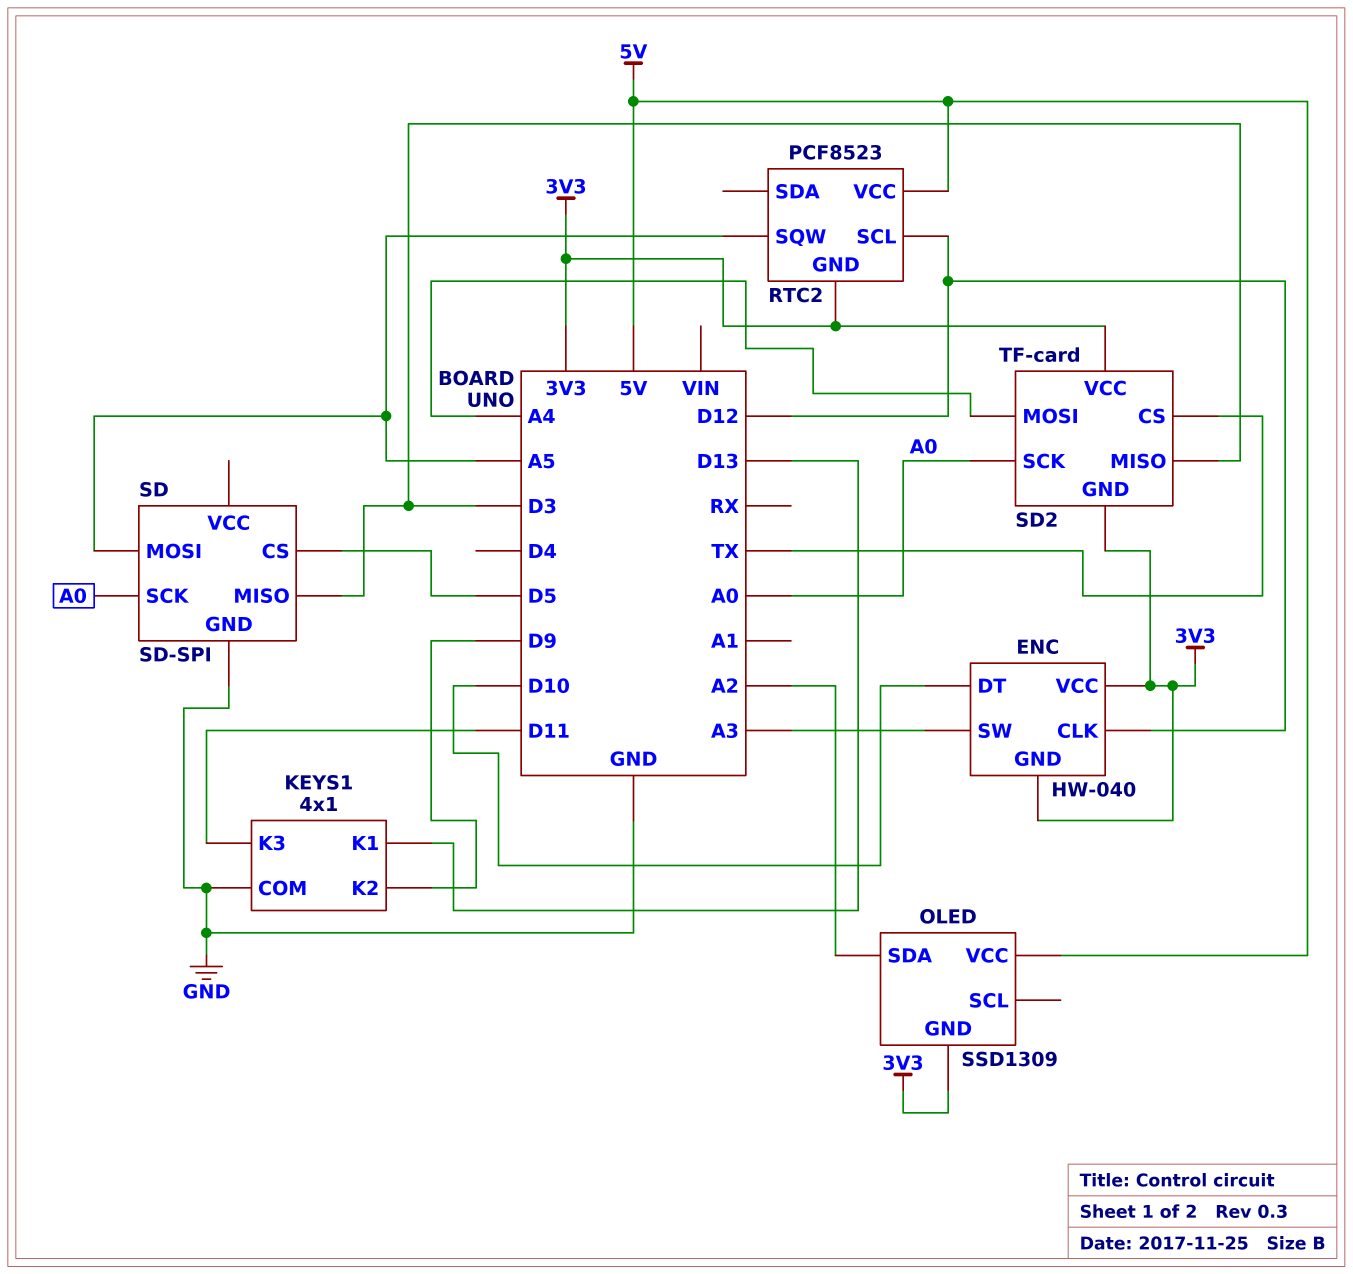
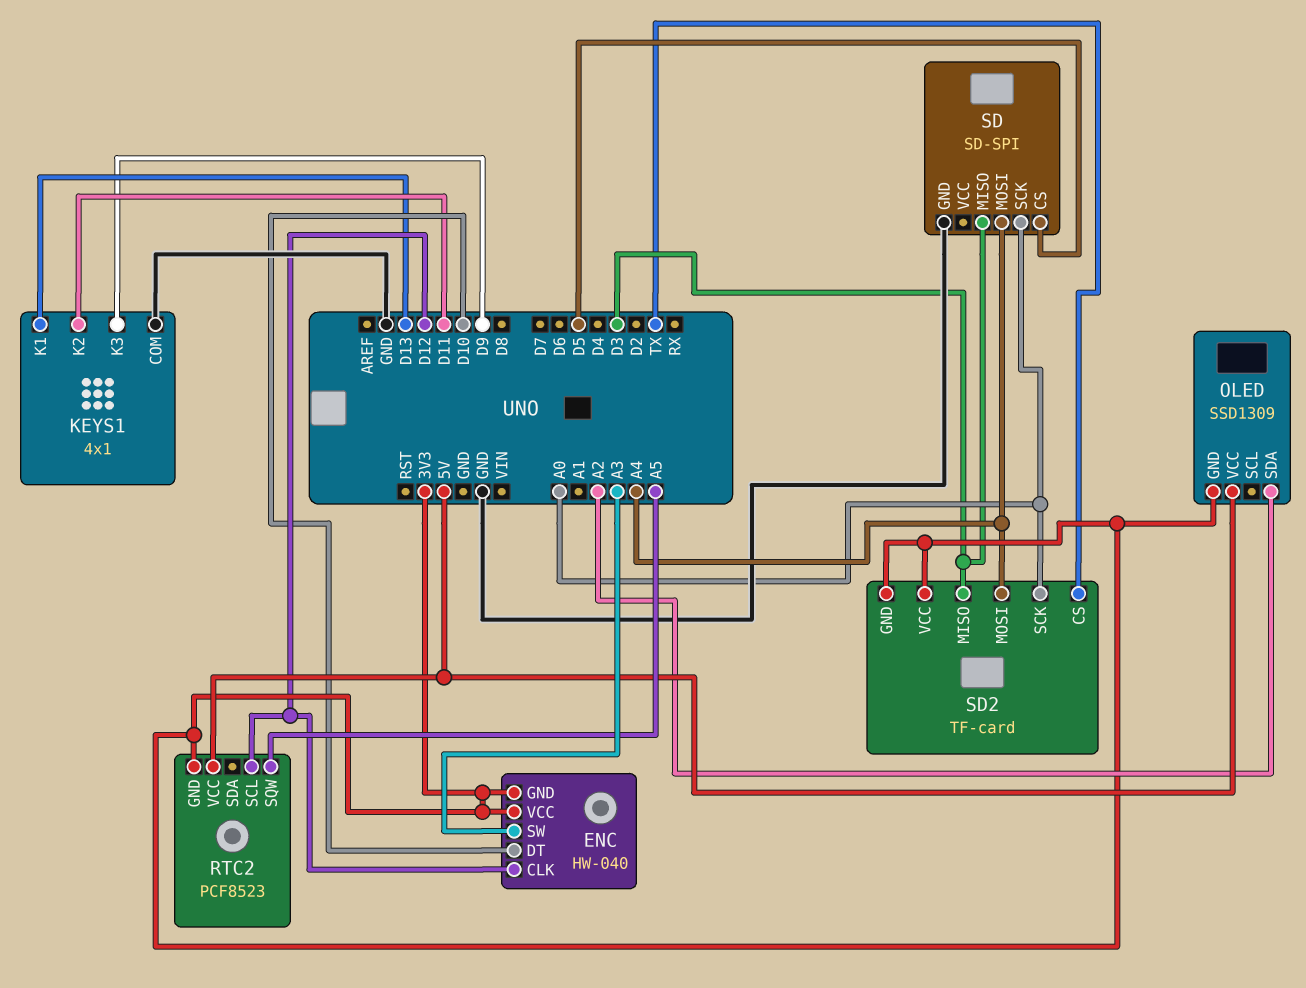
KEYS1 pin K2: D9 -> D11
KEYS1 pin K3: D11 -> D9
SD pin MOSI: A5 -> A4

